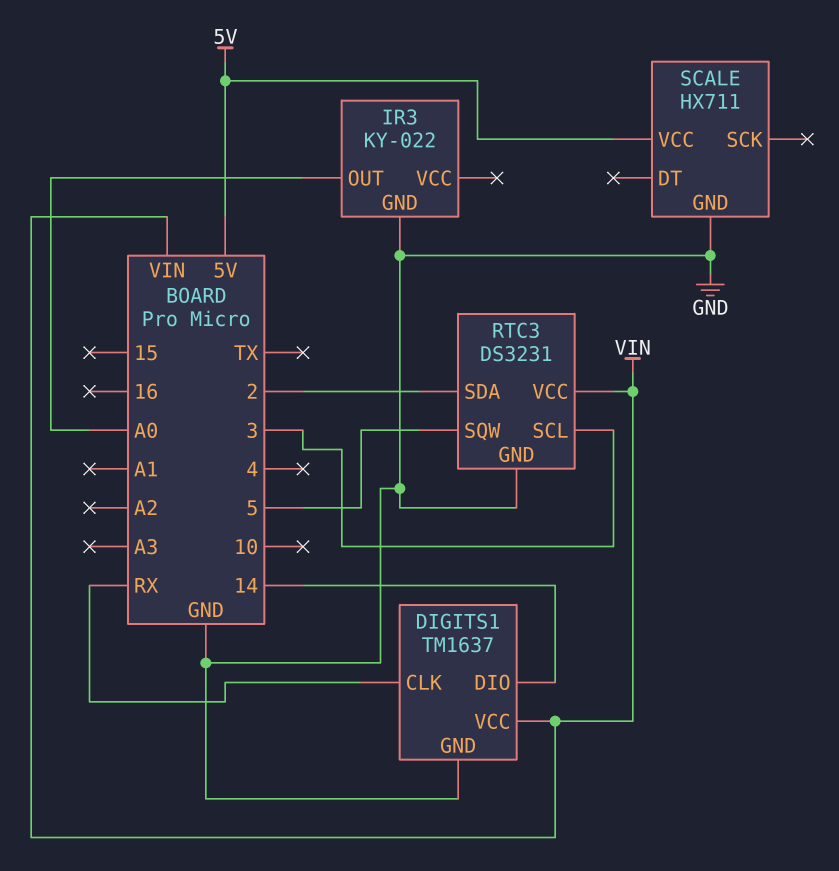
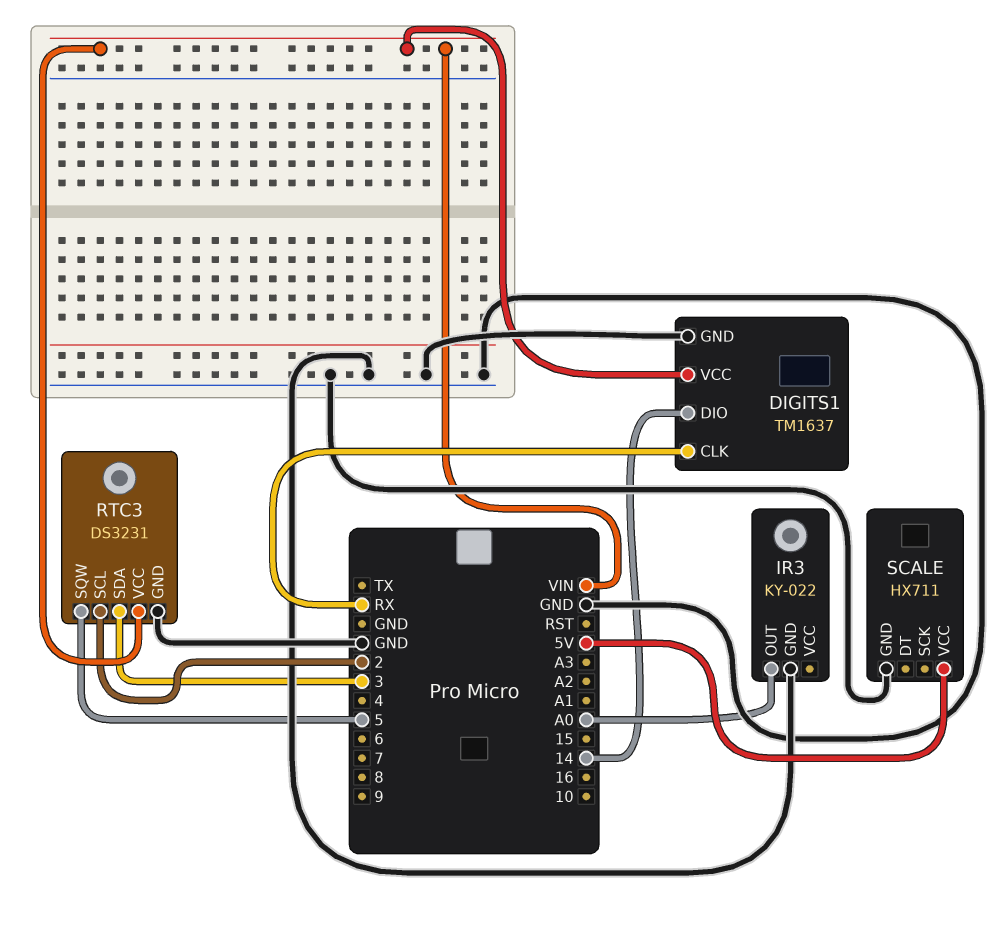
RTC3 pin SCL: 3 -> 2
RTC3 pin SDA: 2 -> 3

